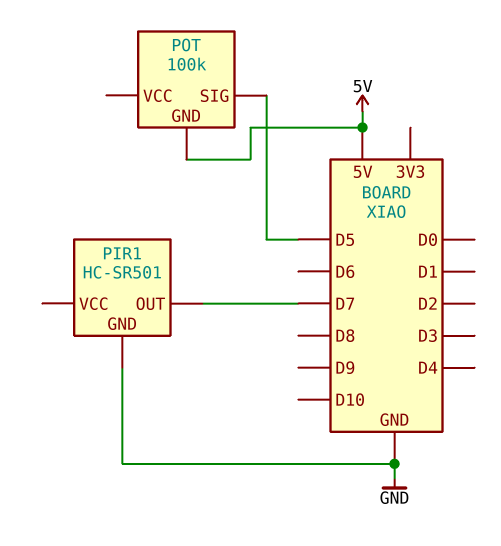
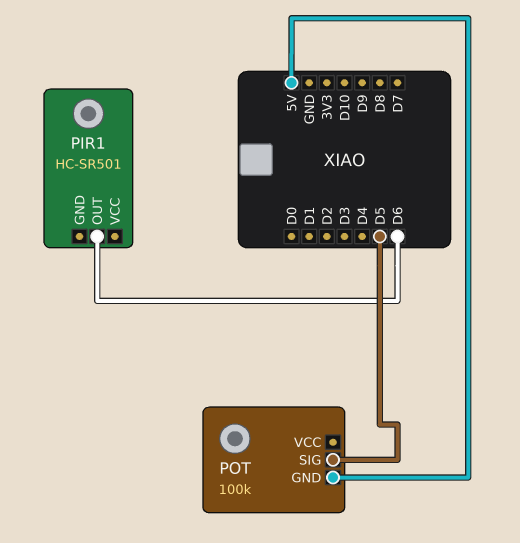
PIR1 pin GND: GND -> none
PIR1 pin OUT: D7 -> D6

